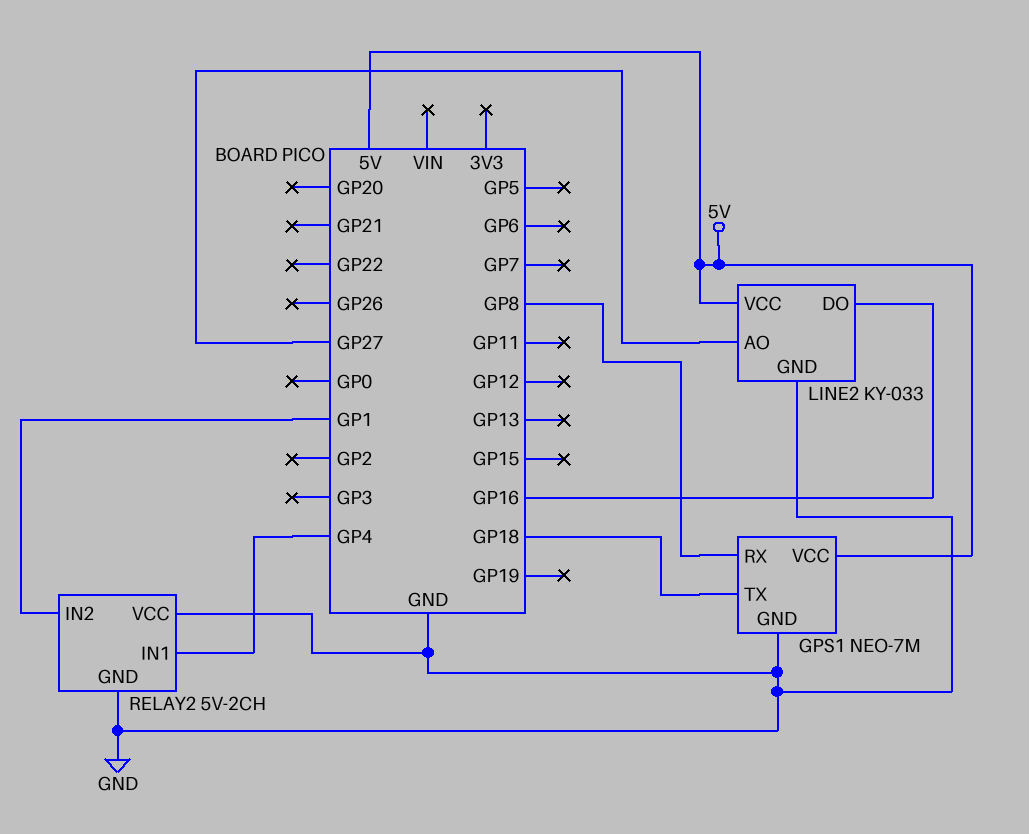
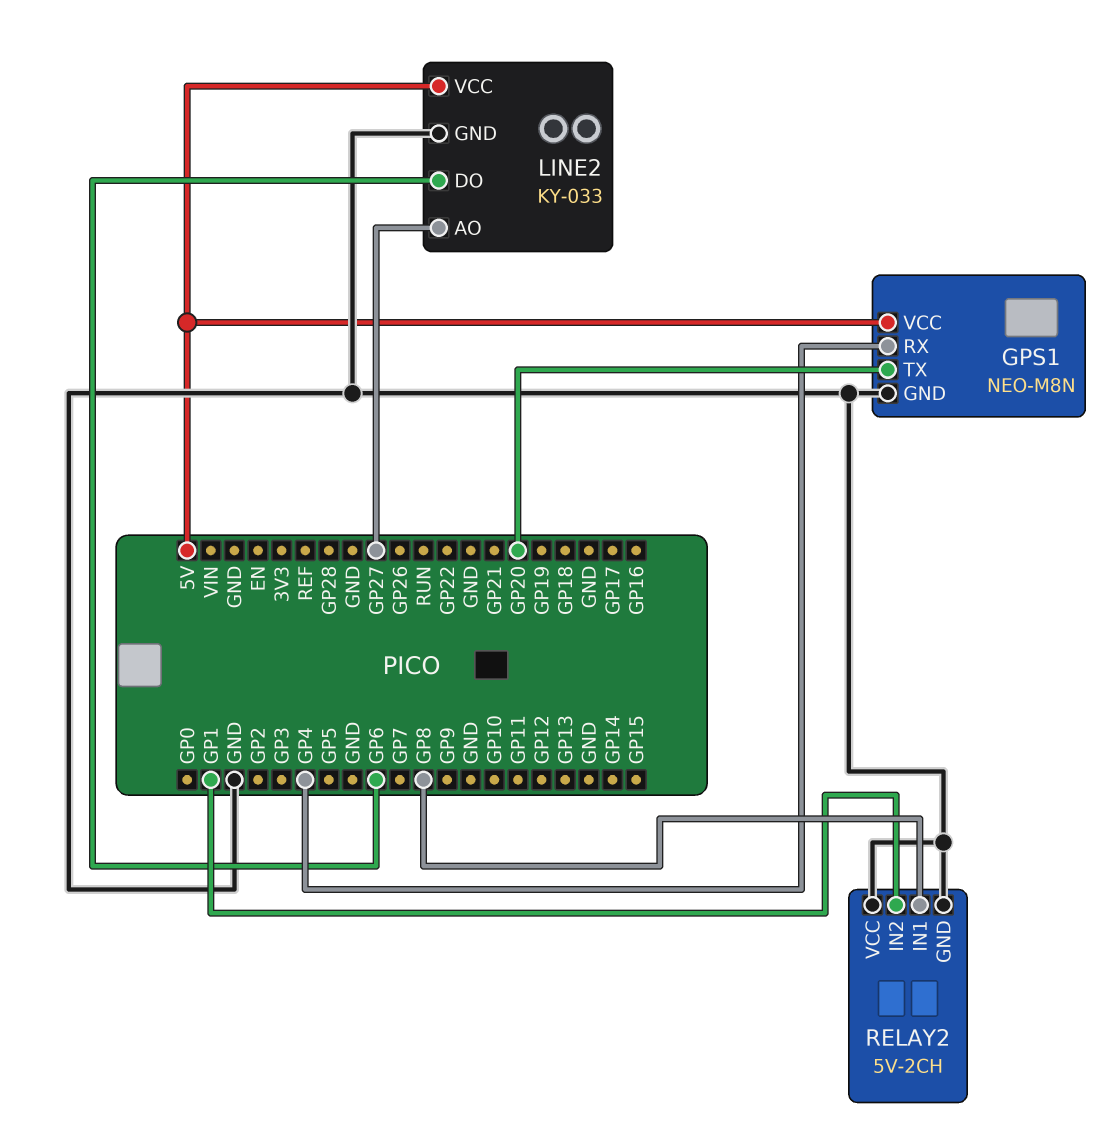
GPS1: NEO-7M -> NEO-M8N
GPS1 pin RX: GP8 -> GP4
GPS1 pin TX: GP18 -> GP20
LINE2 pin DO: GP16 -> GP6
RELAY2 pin IN1: GP4 -> GP8

